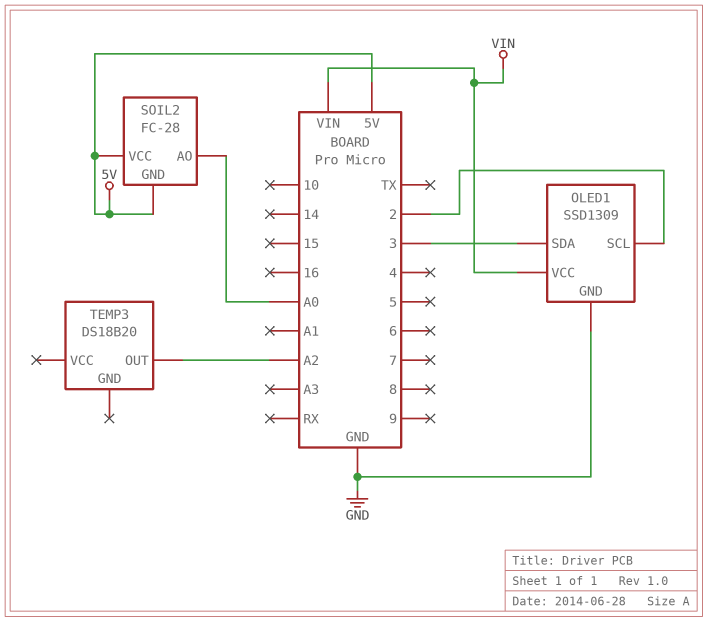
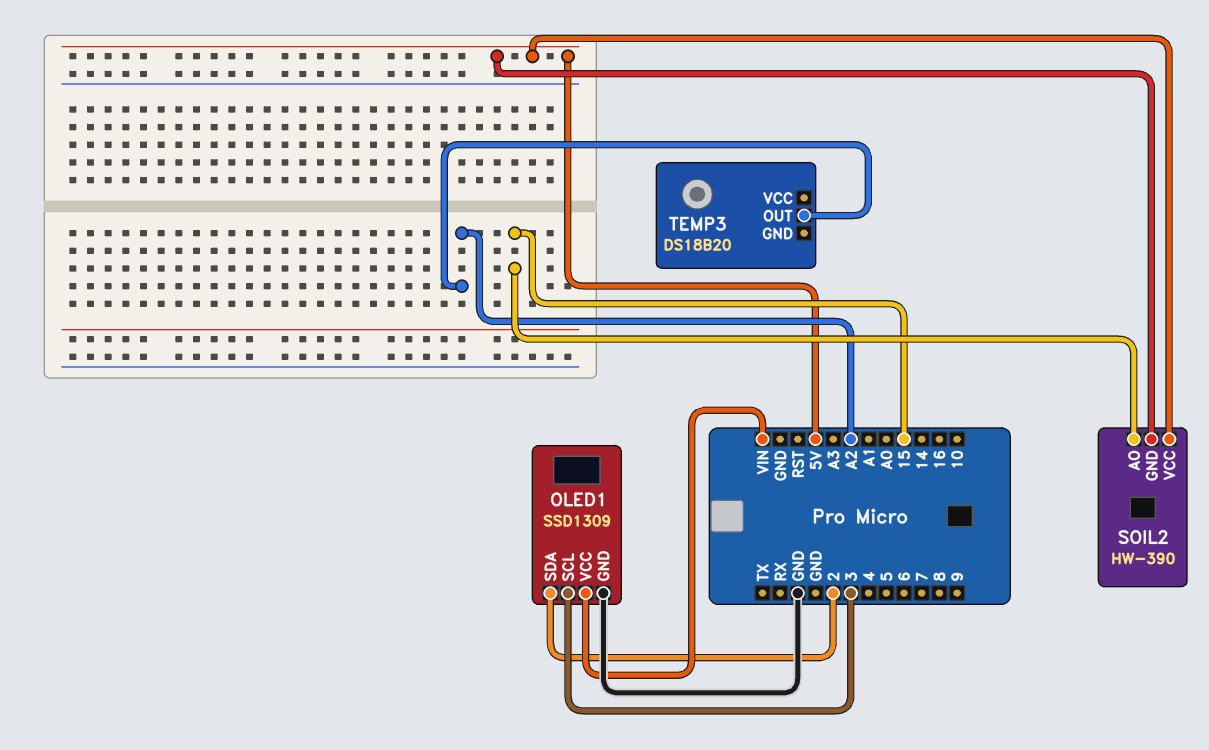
OLED1 pin SCL: 2 -> 3
OLED1 pin SDA: 3 -> 2
SOIL2: FC-28 -> HW-390
SOIL2 pin AO: A0 -> 15

